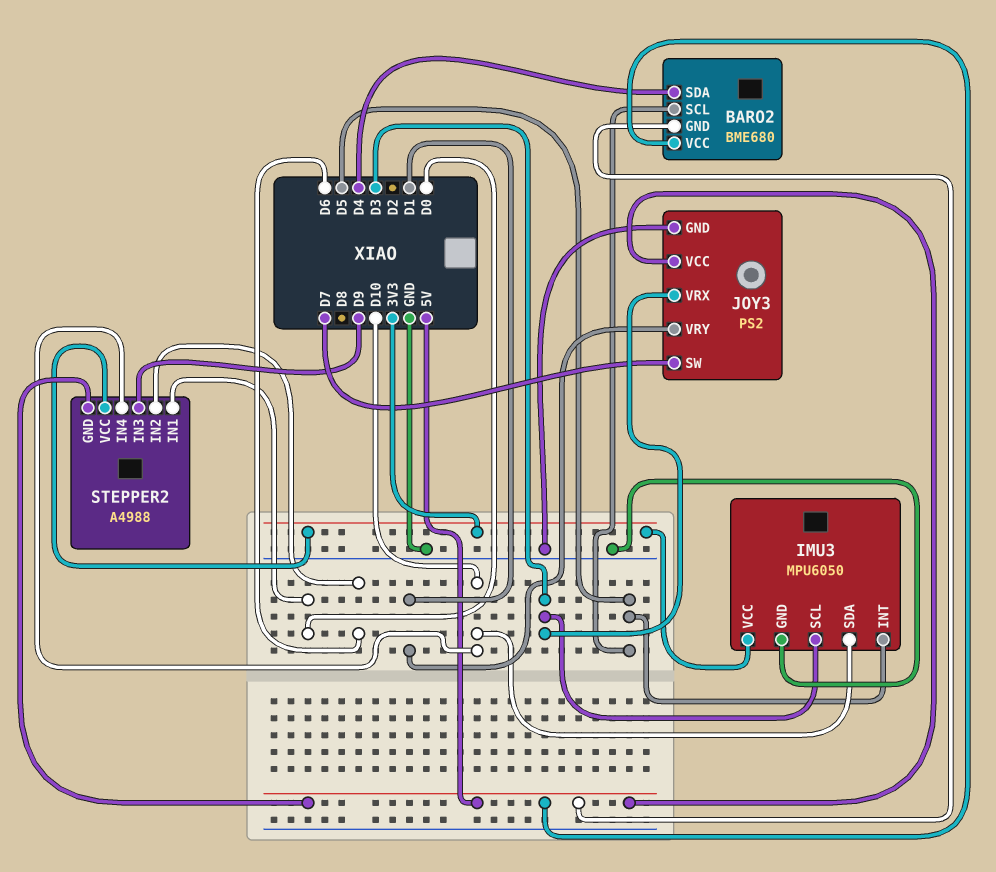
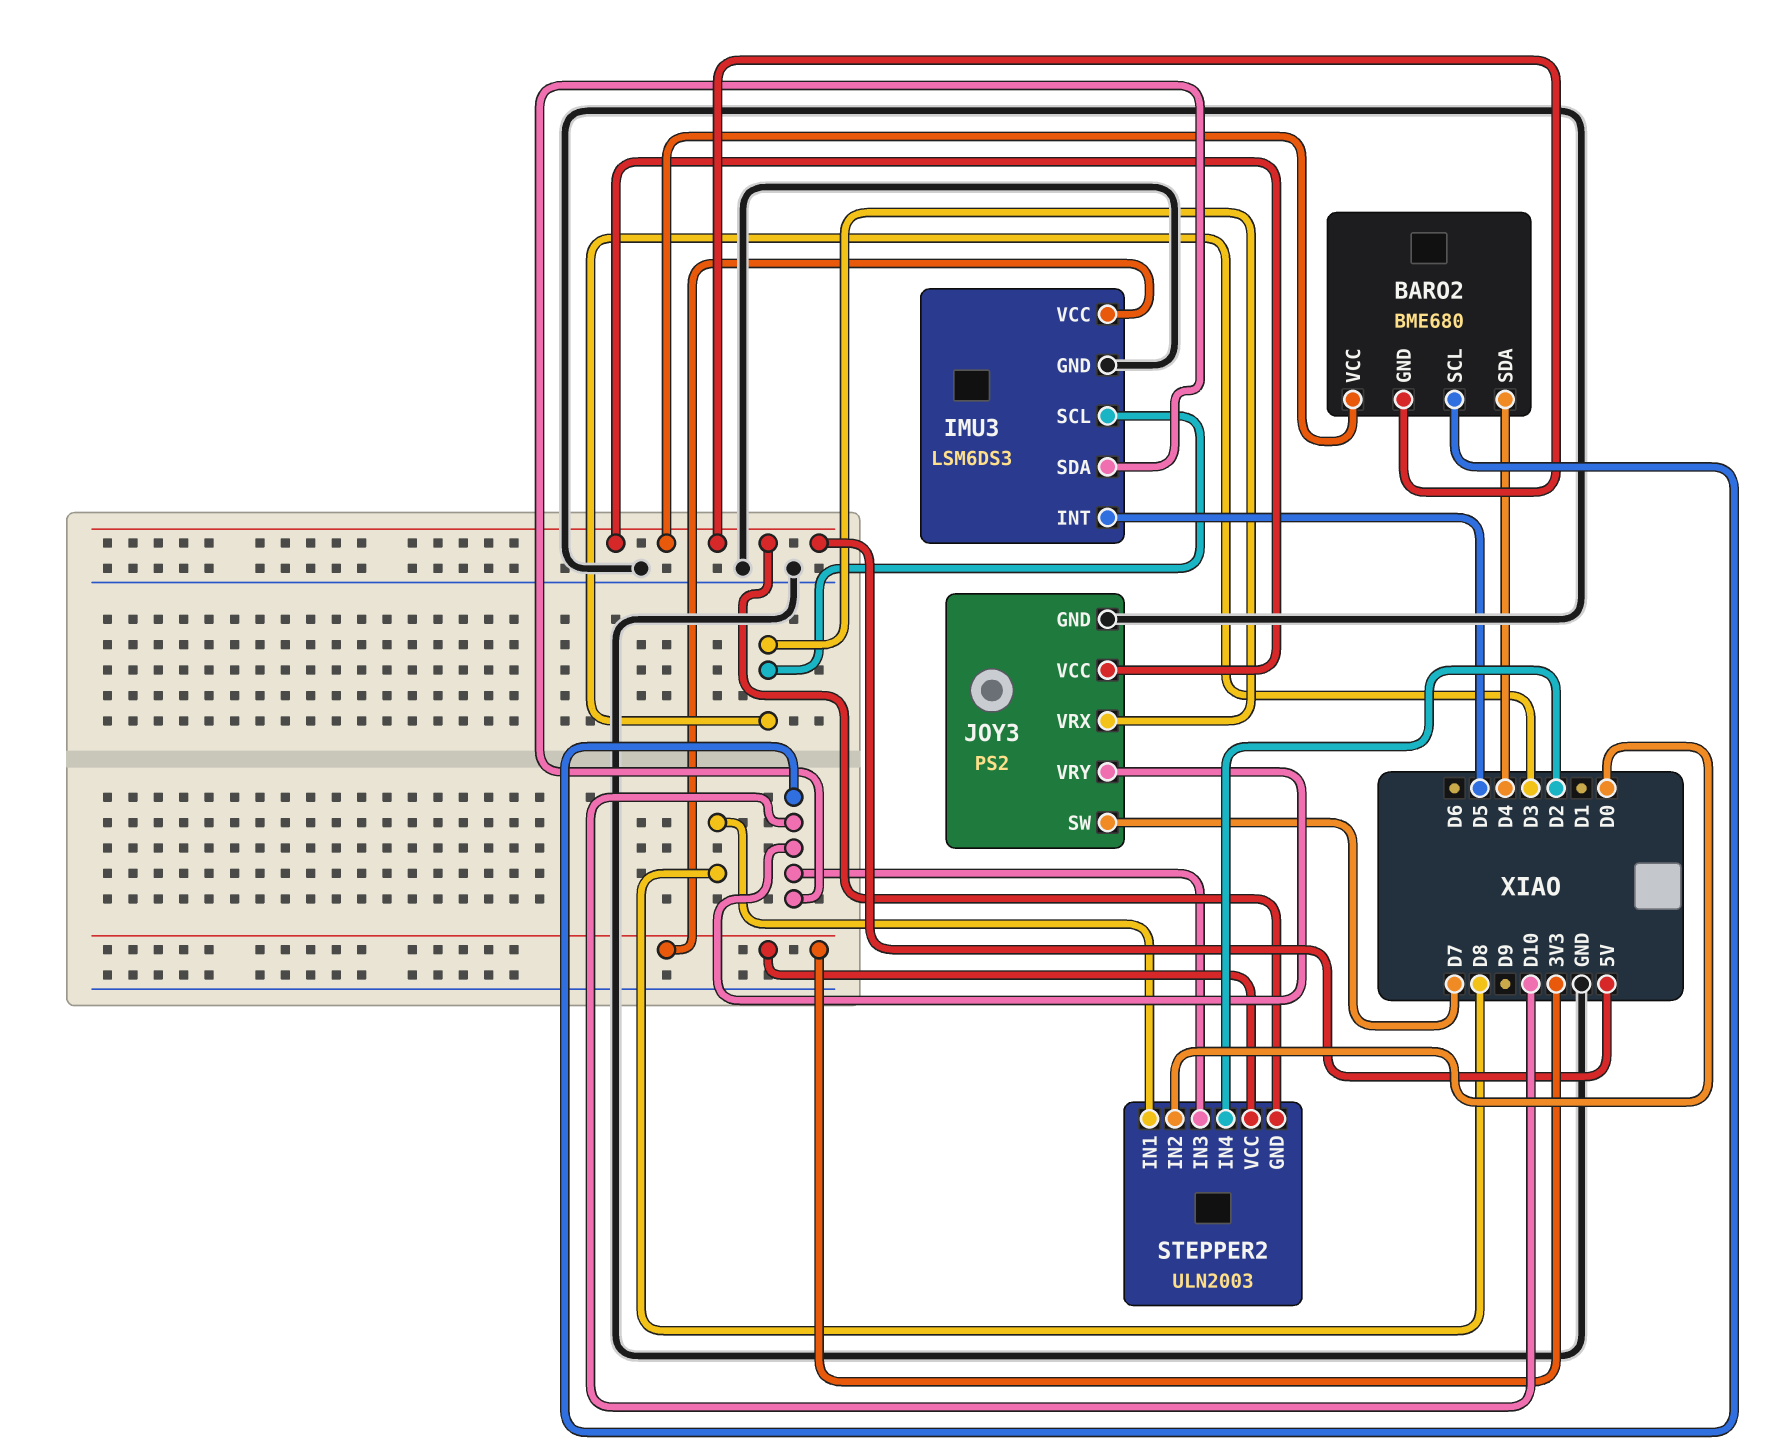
BARO2 pin SCL: D5 -> D10
IMU3: MPU6050 -> LSM6DS3
JOY3 pin VRY: D1 -> D10
STEPPER2: A4988 -> ULN2003
STEPPER2 pin IN1: D0 -> D8
STEPPER2 pin IN2: D6 -> D0
STEPPER2 pin IN3: D9 -> D10
STEPPER2 pin IN4: D10 -> D2

